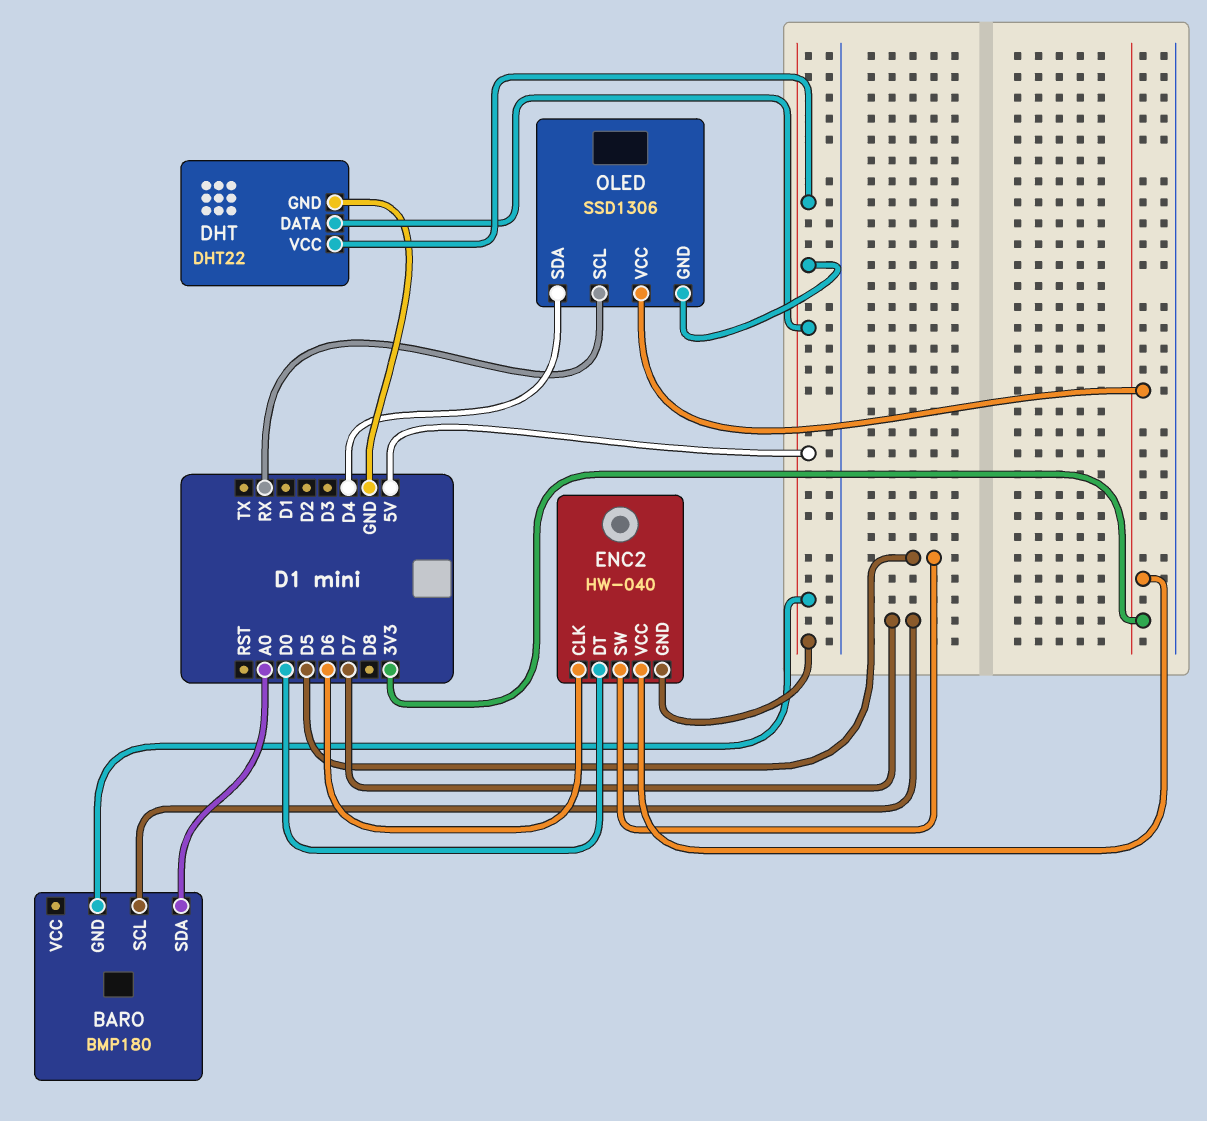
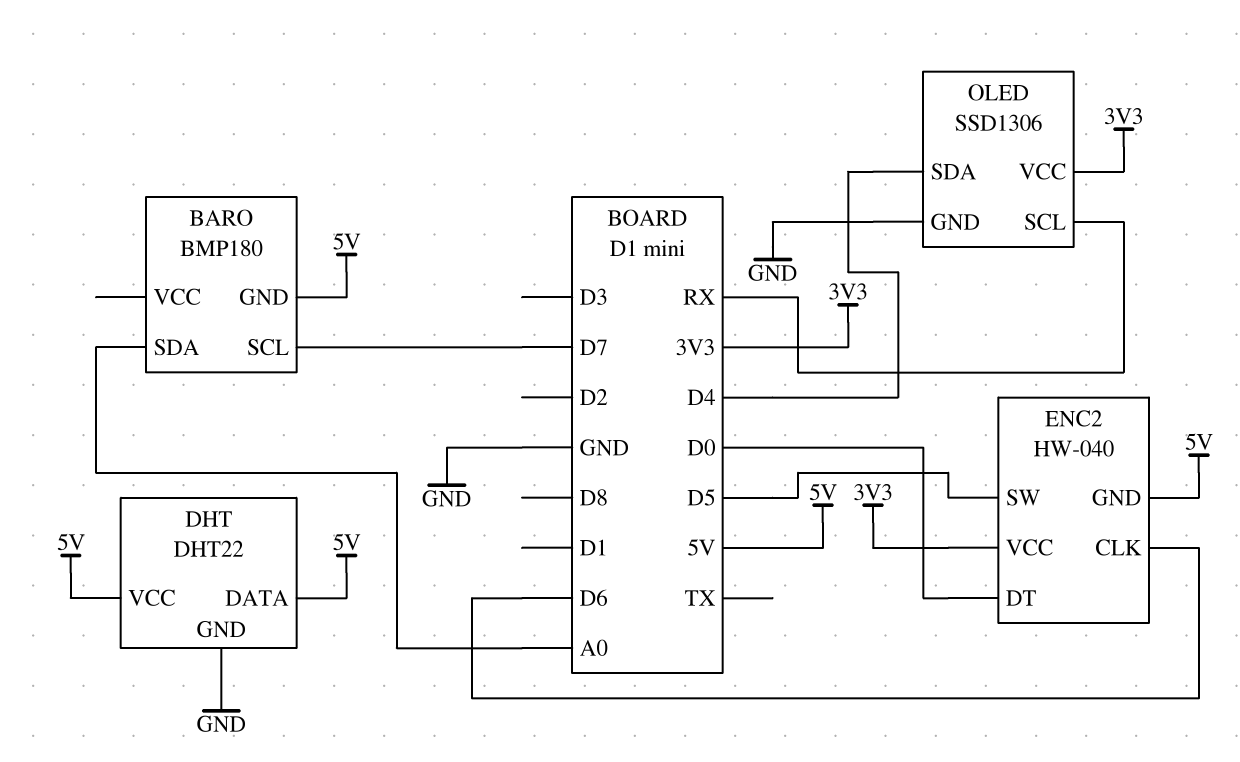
OLED pin GND: 5V -> GND

